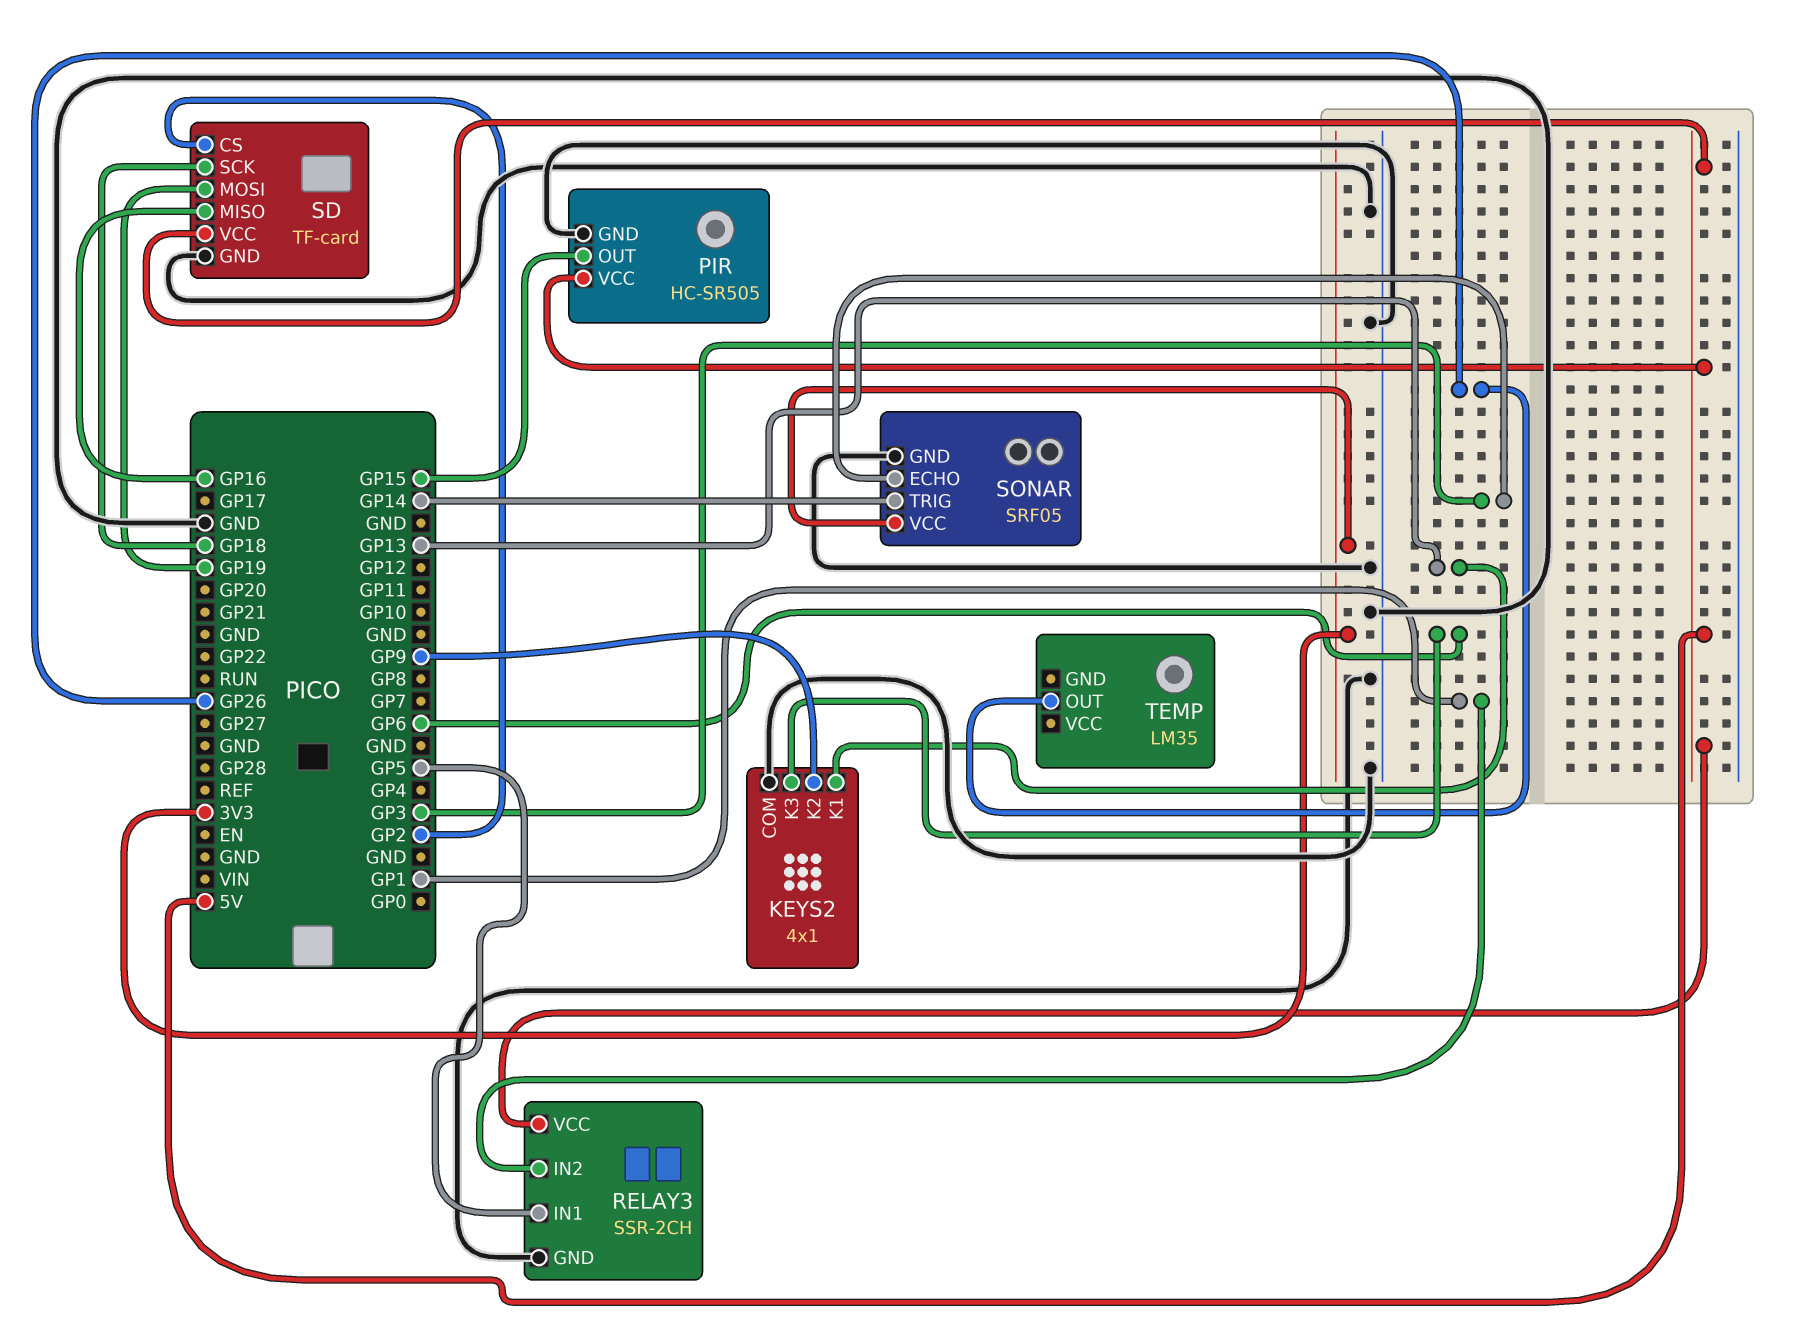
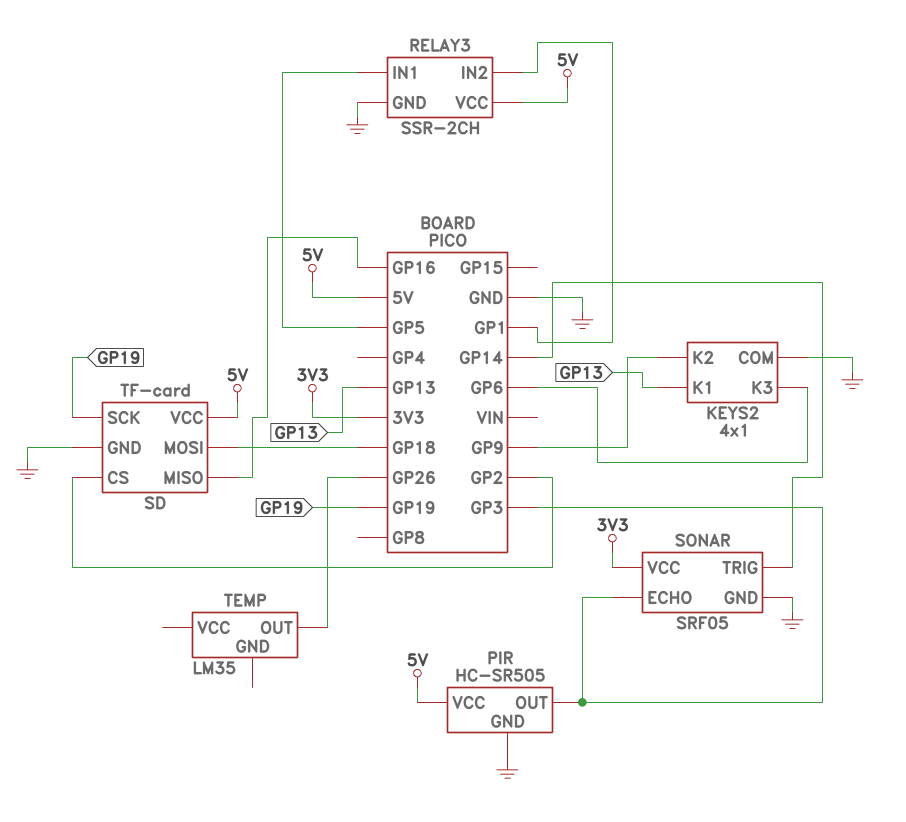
PIR pin OUT: GP15 -> GP3
SD pin MOSI: GP19 -> GP18
SD pin SCK: GP18 -> GP19

